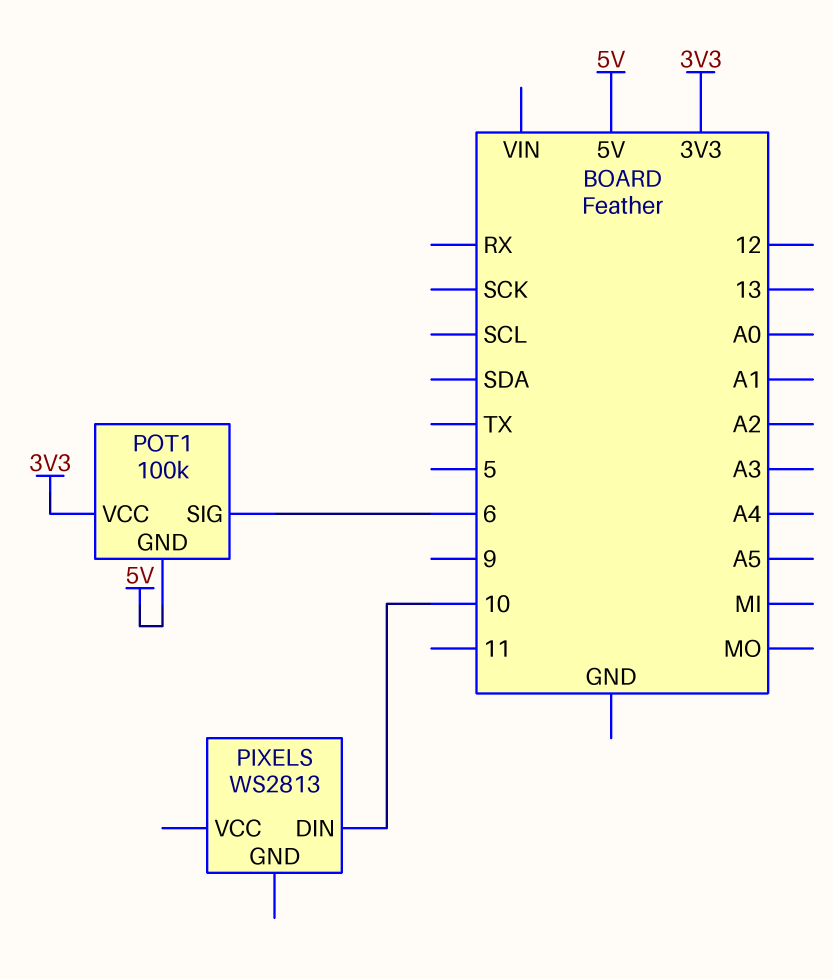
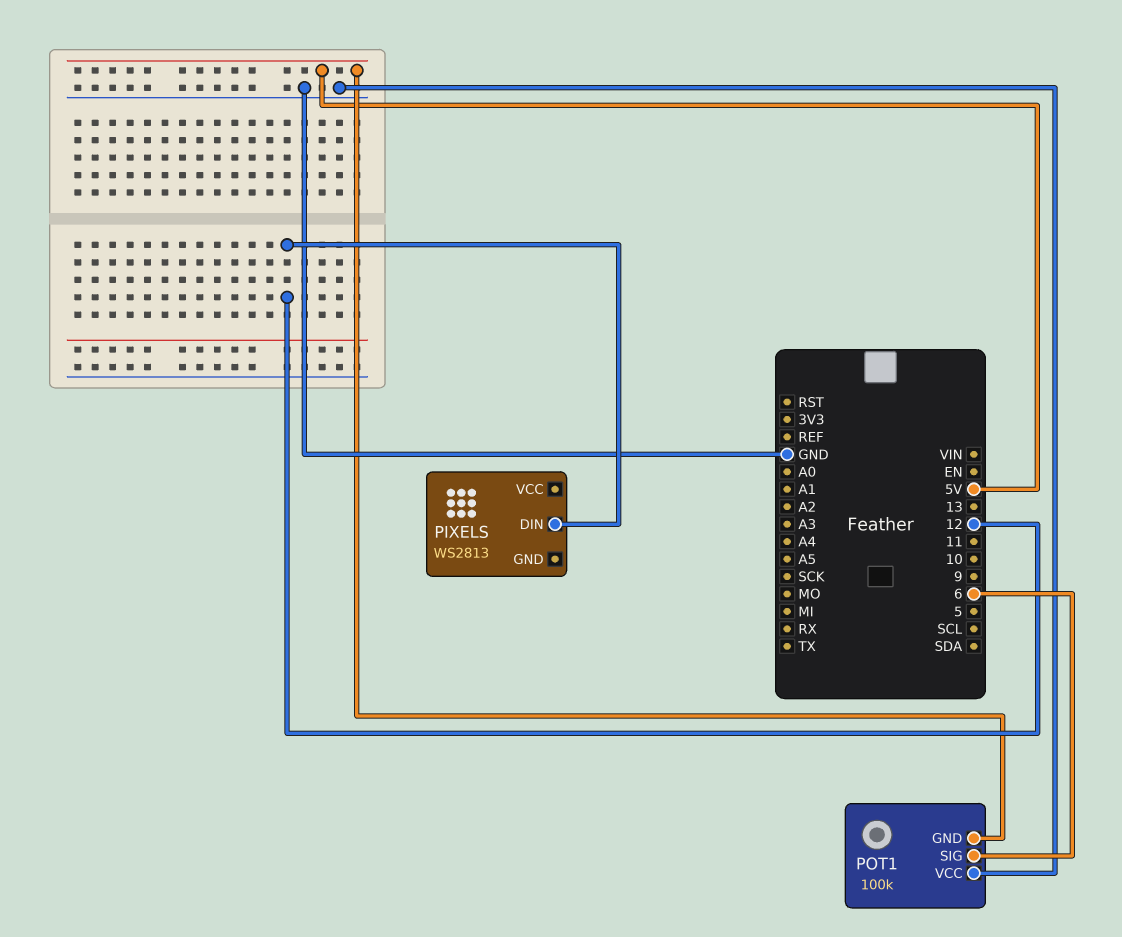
PIXELS pin DIN: 10 -> 12
POT1 pin VCC: 3V3 -> GND

